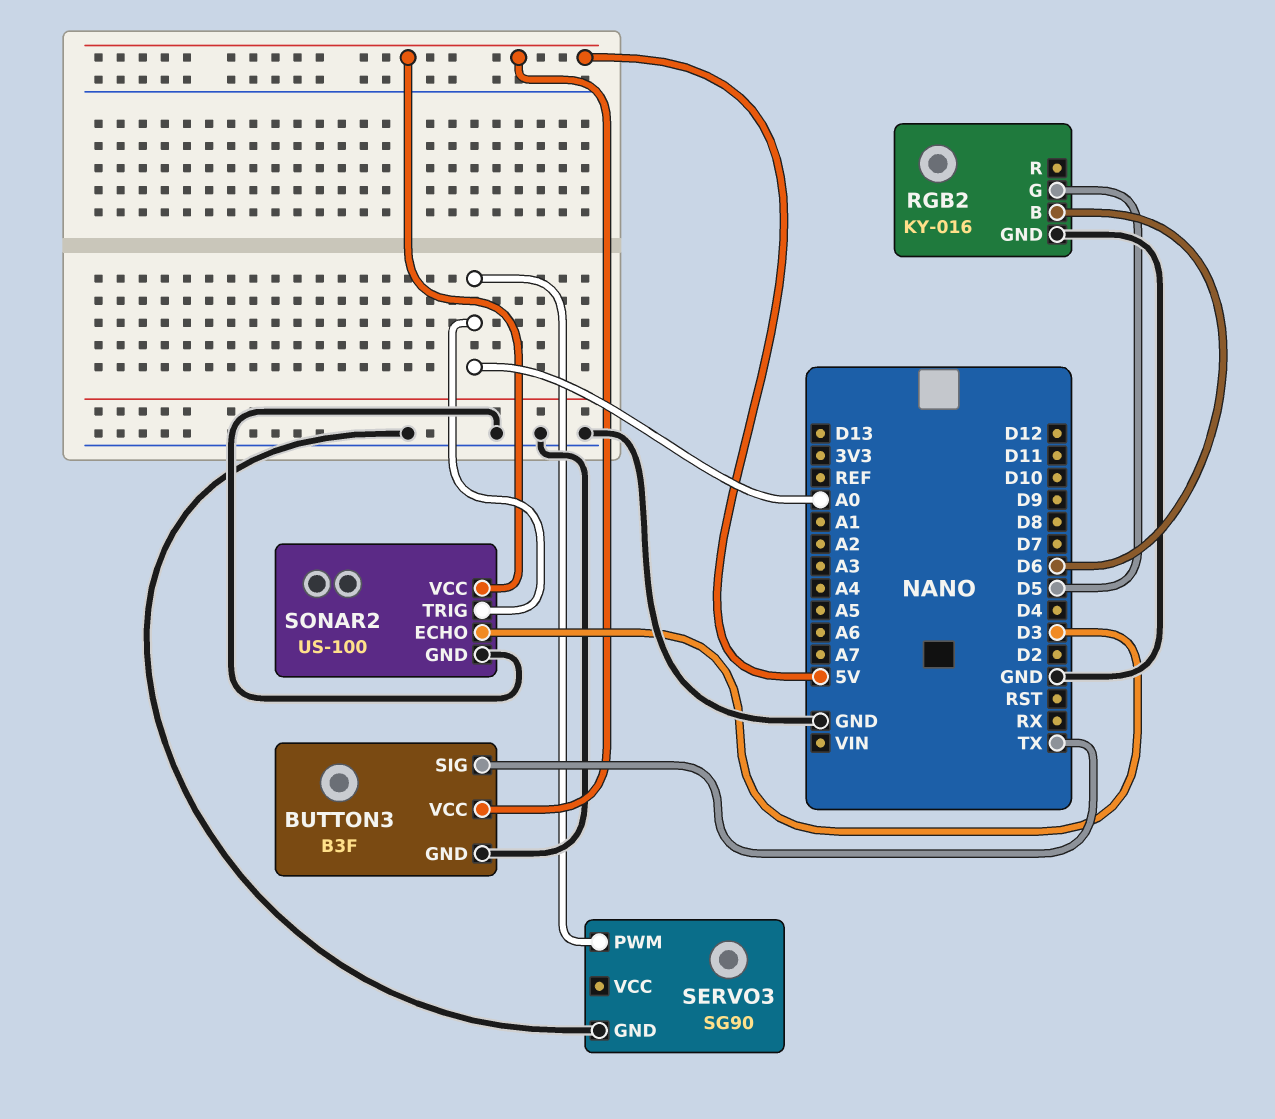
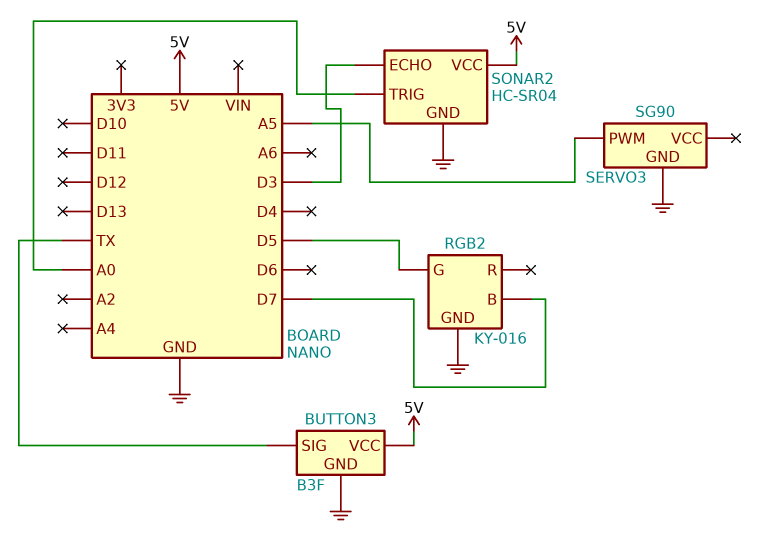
RGB2 pin B: D6 -> D7
SERVO3 pin PWM: A0 -> A5
SONAR2: US-100 -> HC-SR04

